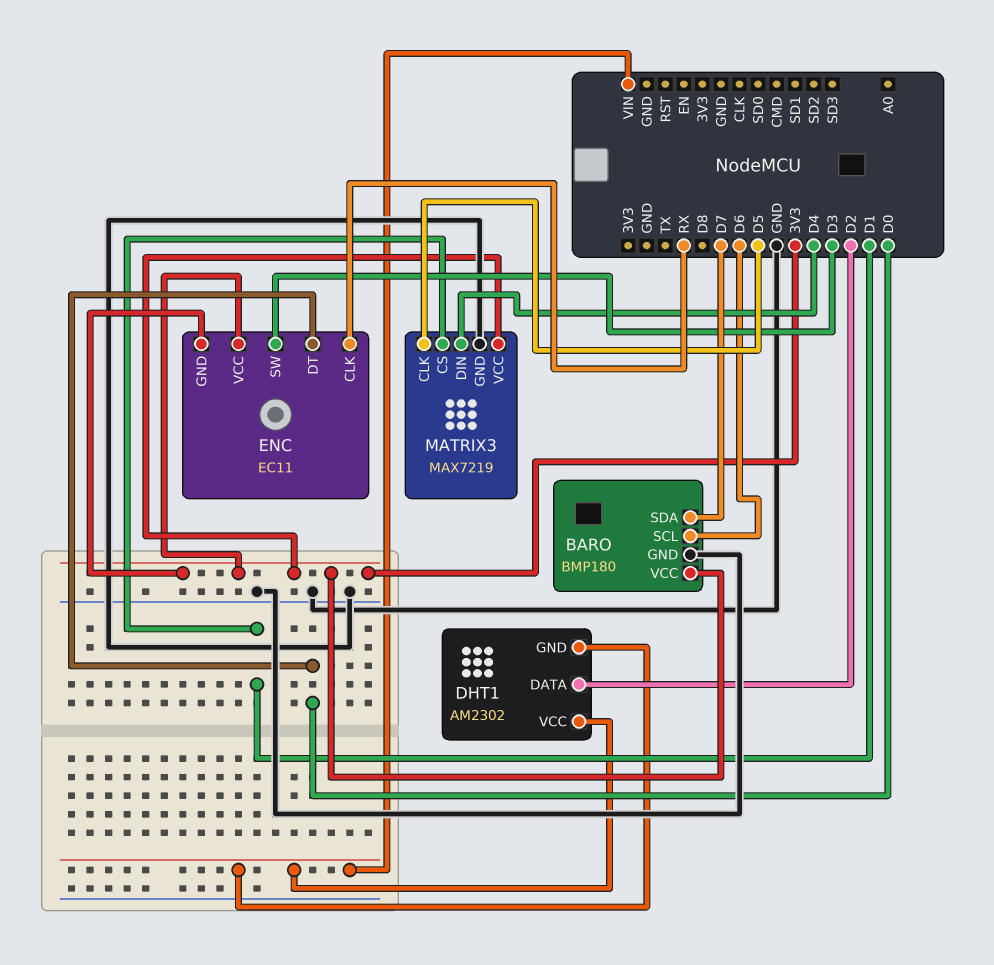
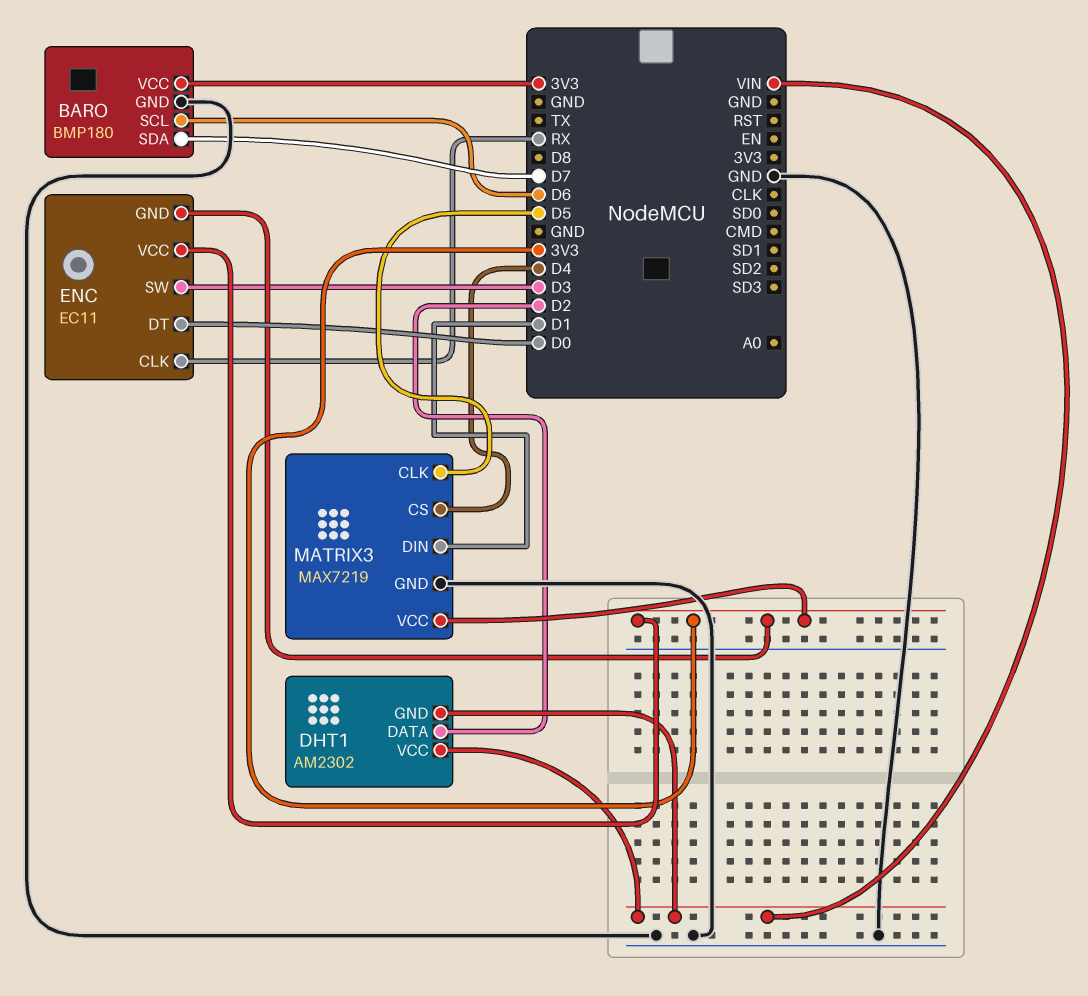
MATRIX3 pin CS: D1 -> D4
MATRIX3 pin DIN: D4 -> D1

